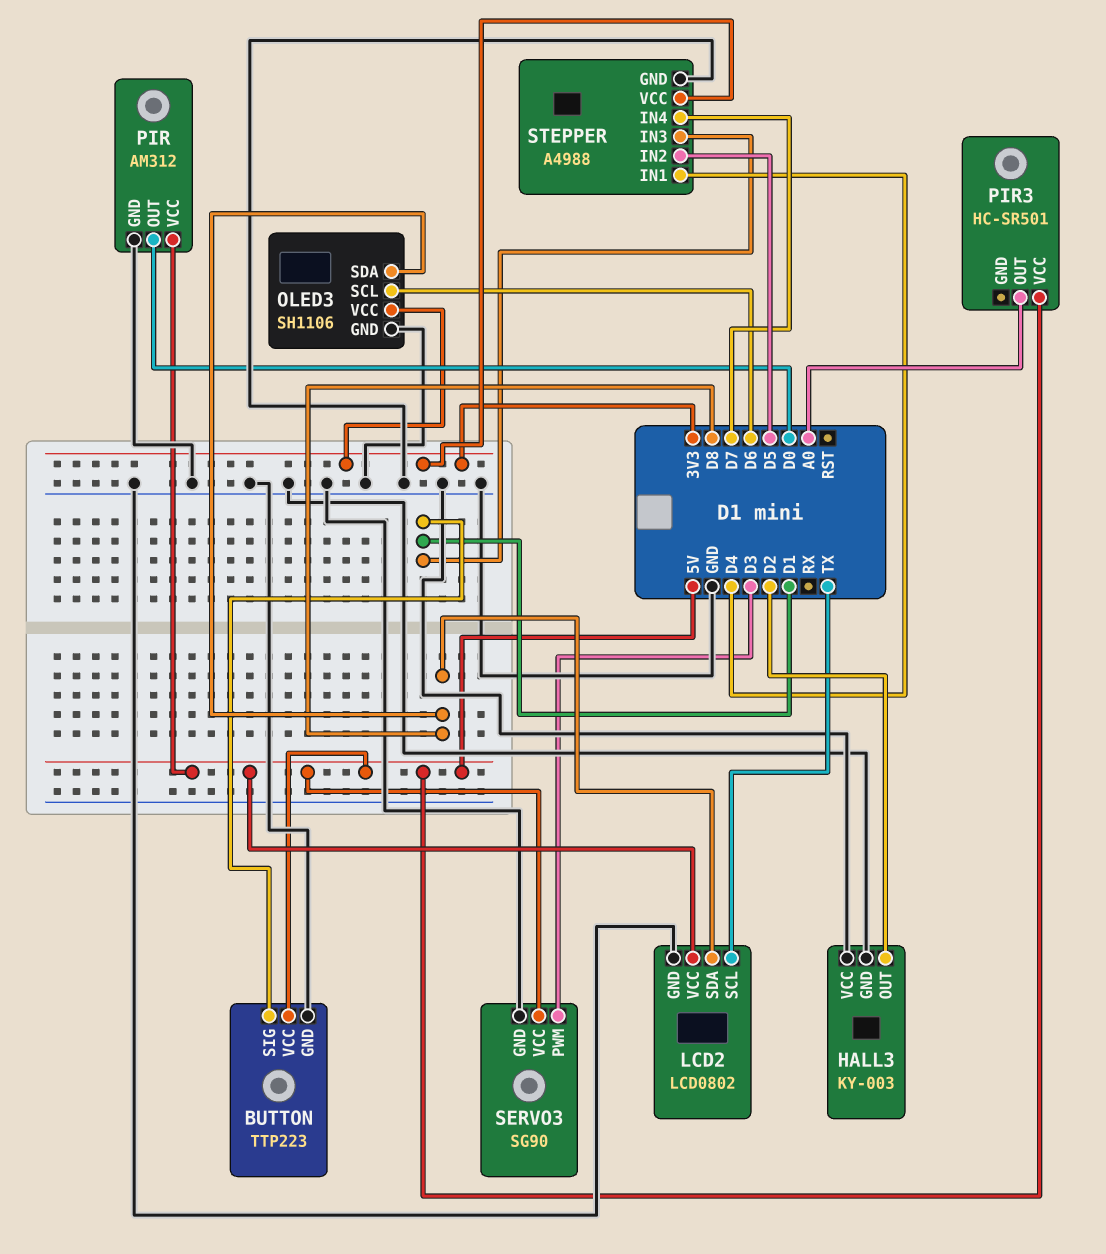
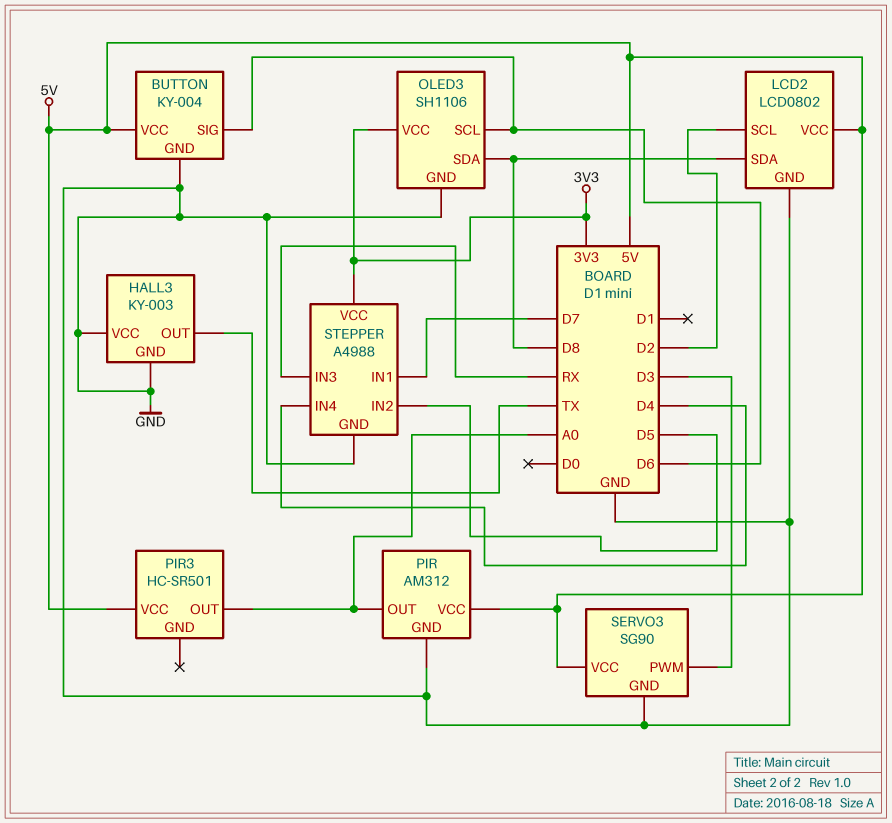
BUTTON: TTP223 -> KY-004
BUTTON pin SIG: D1 -> D6
HALL3 pin OUT: D2 -> TX
LCD2 pin SCL: TX -> D2
PIR pin OUT: D0 -> A0
STEPPER pin IN1: D4 -> D7
STEPPER pin IN3: D1 -> RX
STEPPER pin IN4: D7 -> D4

